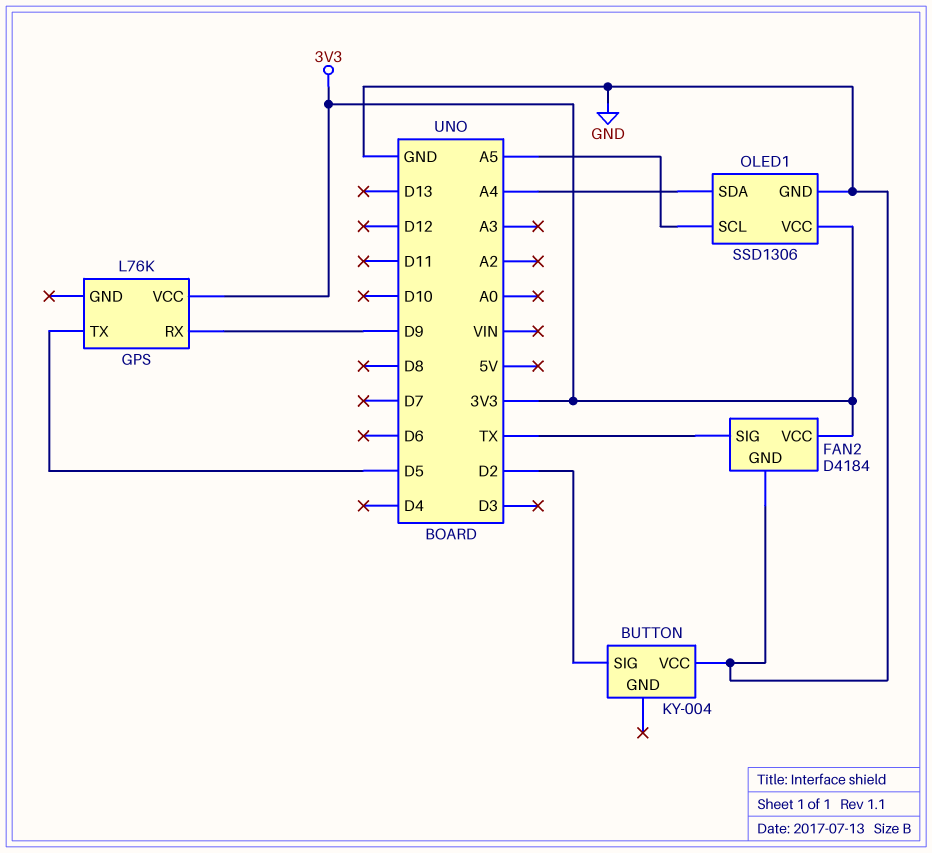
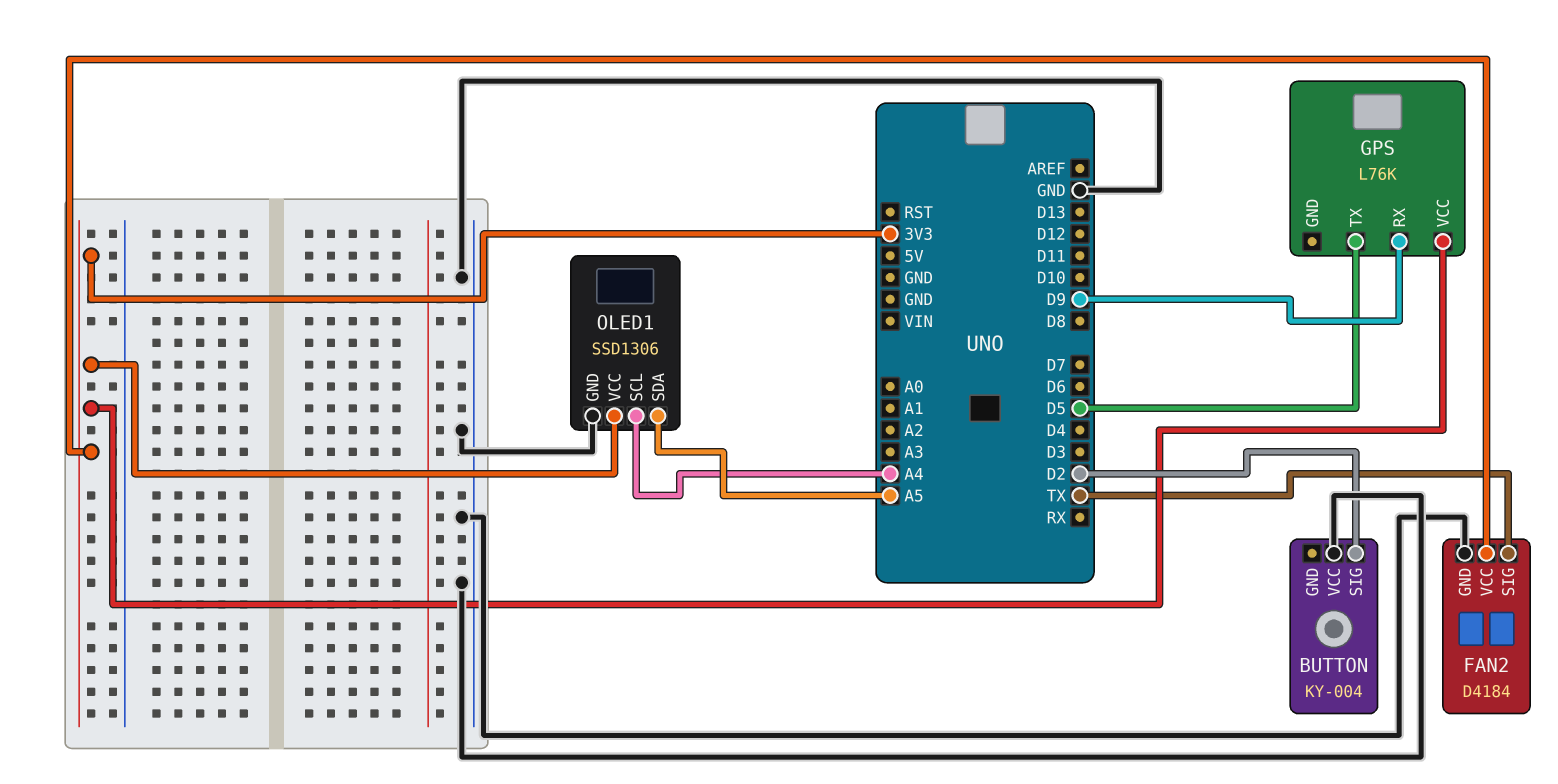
OLED1 pin SCL: A5 -> A4
OLED1 pin SDA: A4 -> A5

